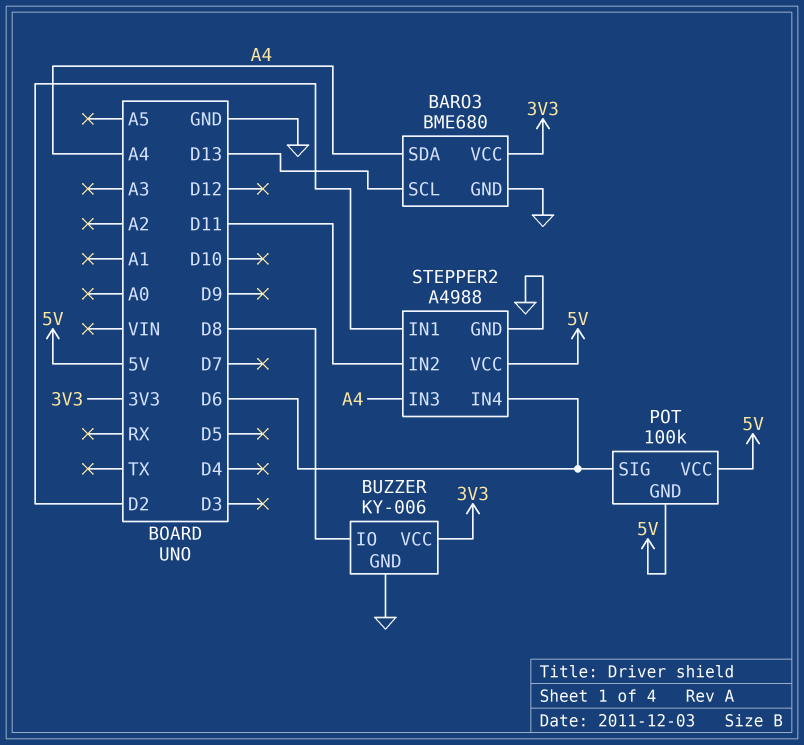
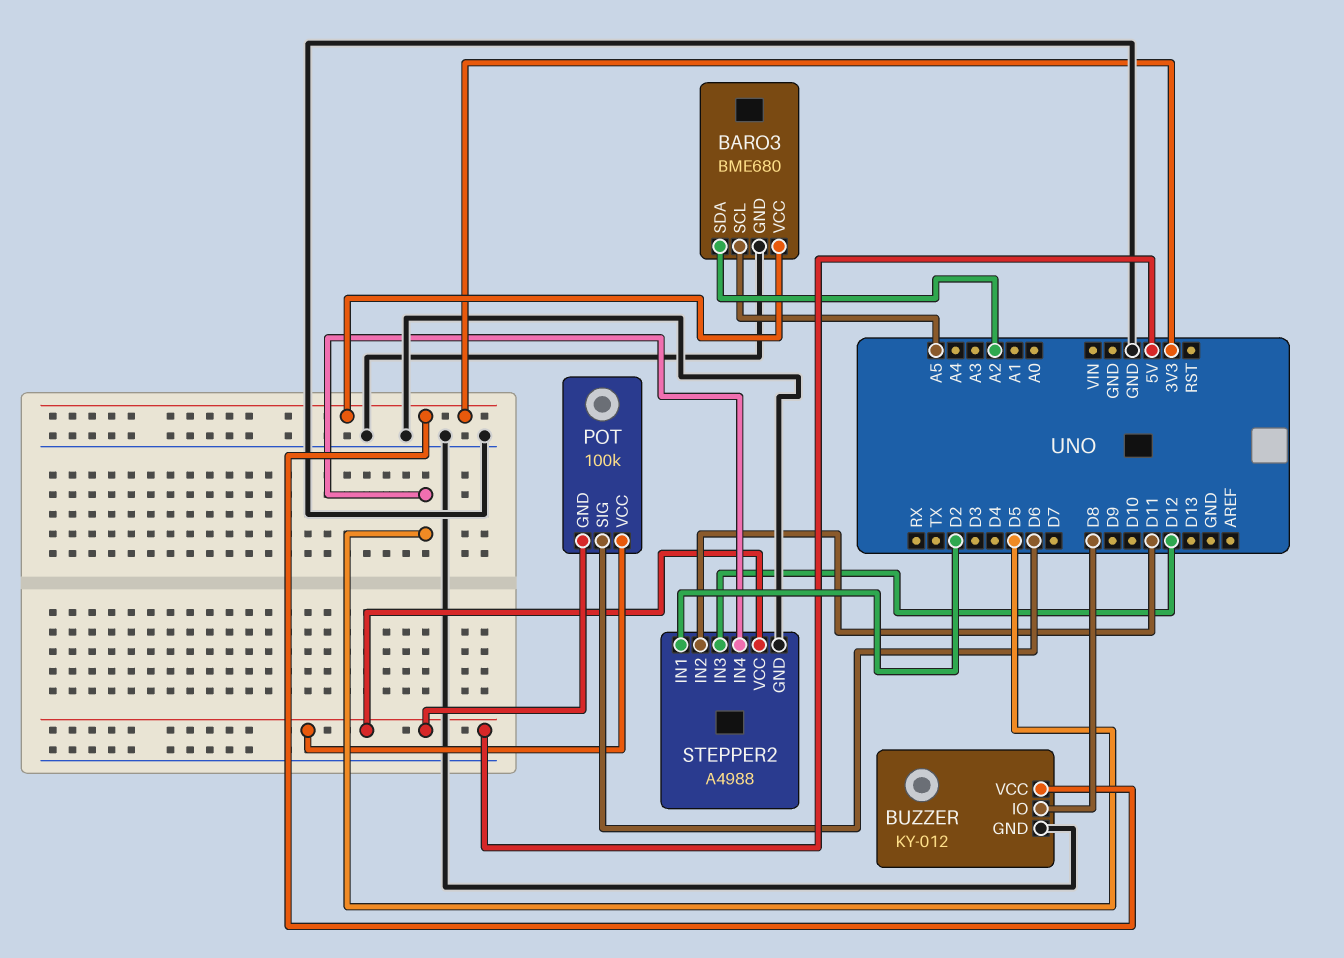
BARO3 pin SCL: D13 -> A5
BARO3 pin SDA: A4 -> A2
BUZZER: KY-006 -> KY-012
STEPPER2 pin IN3: A4 -> D12
STEPPER2 pin IN4: D6 -> D5

